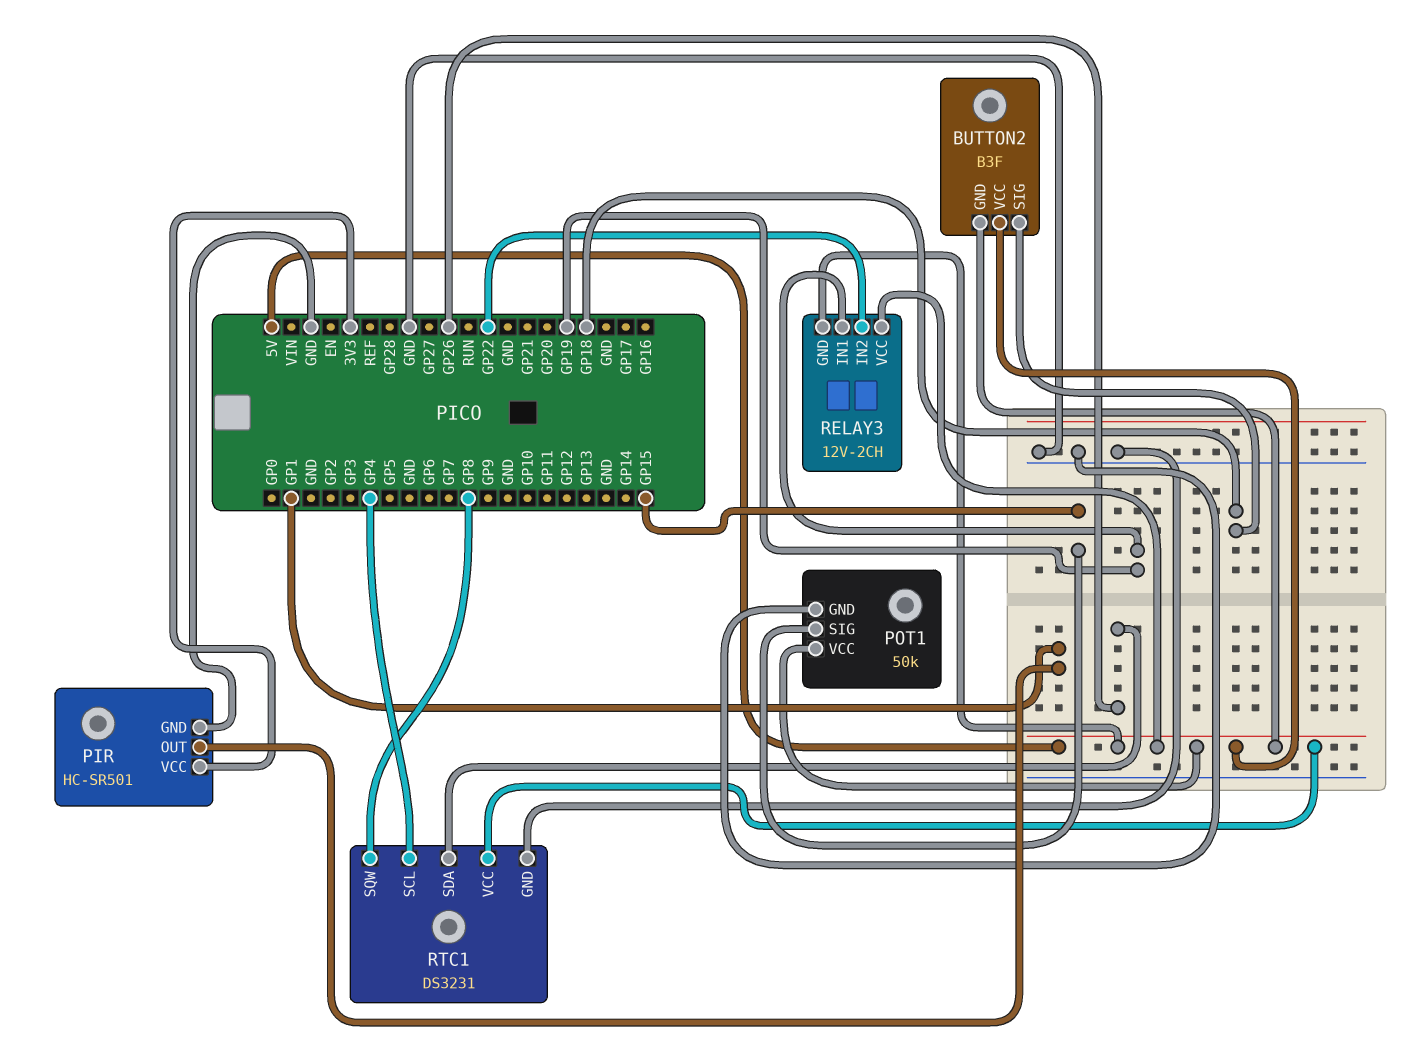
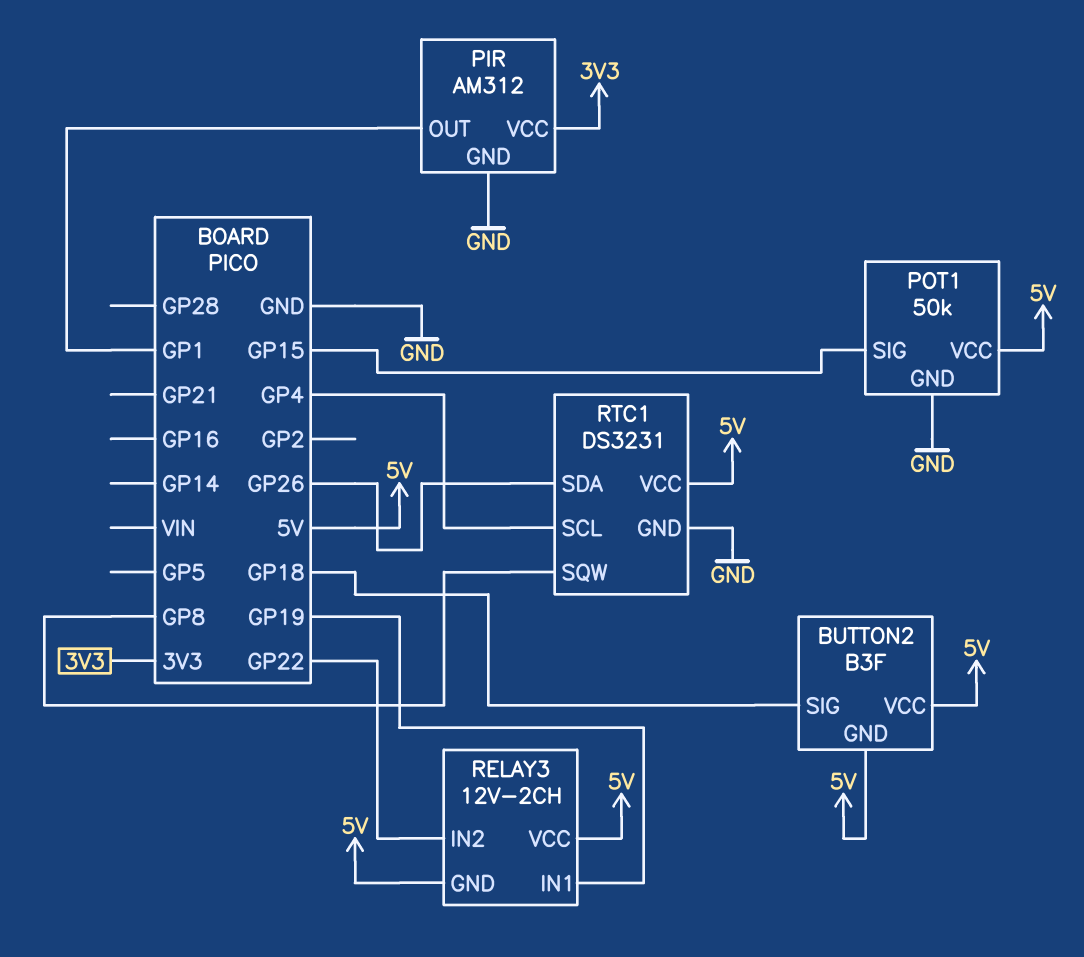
PIR: HC-SR501 -> AM312

